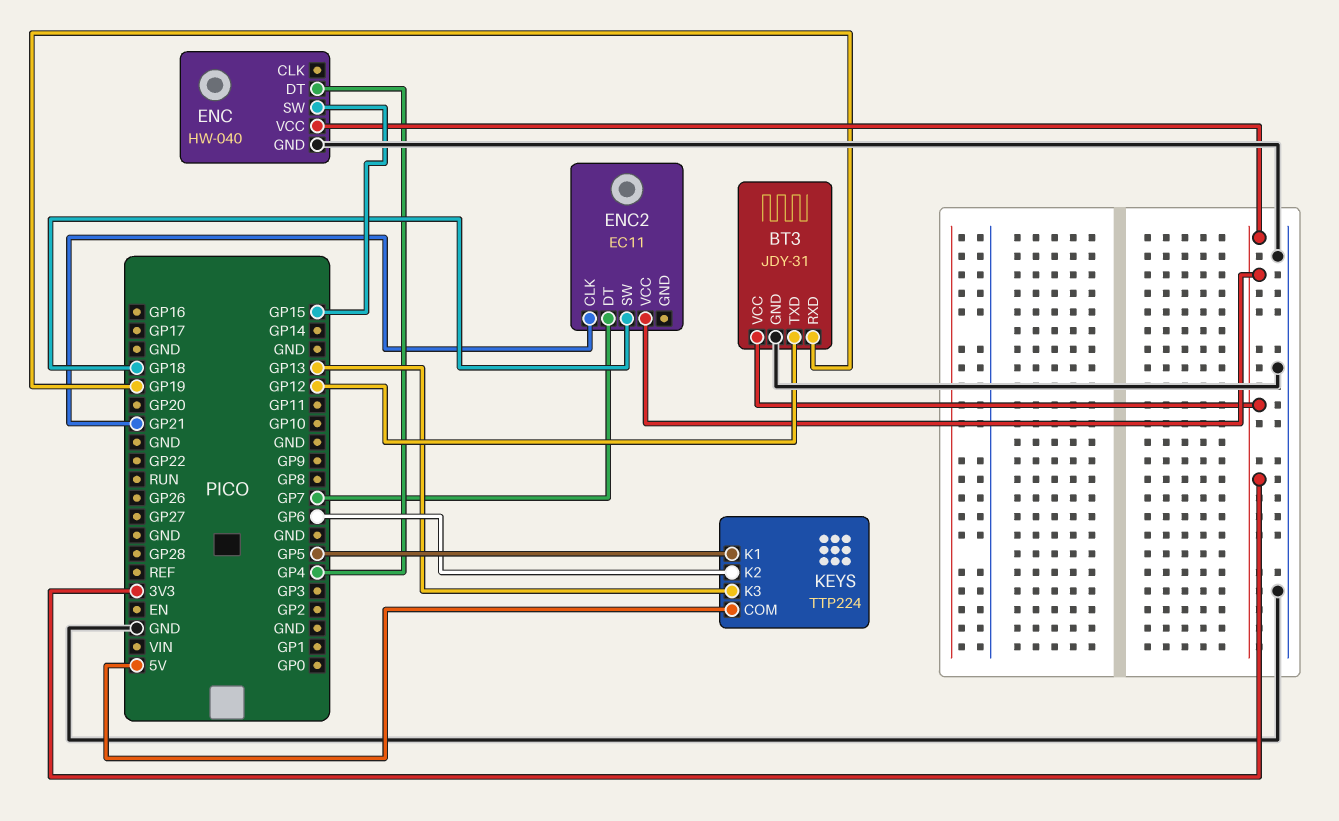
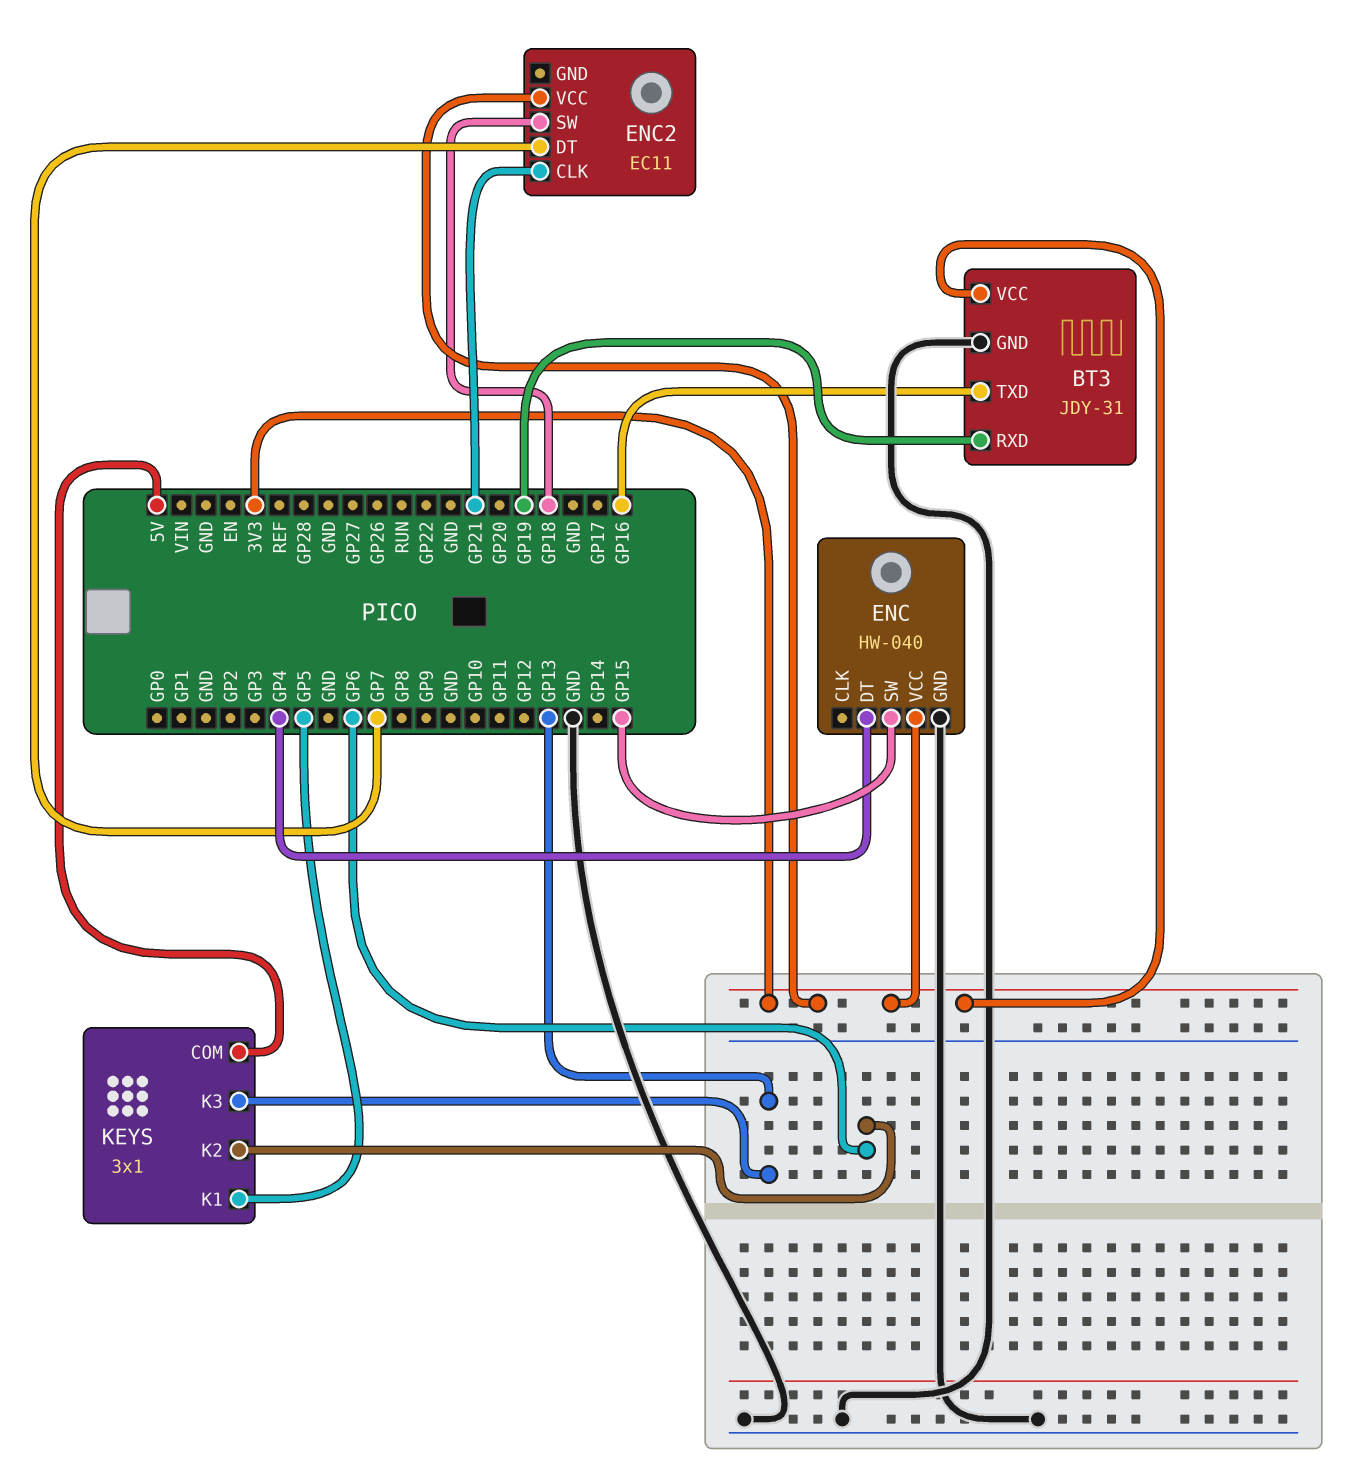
BT3 pin TXD: GP12 -> GP16
KEYS: TTP224 -> 3x1

